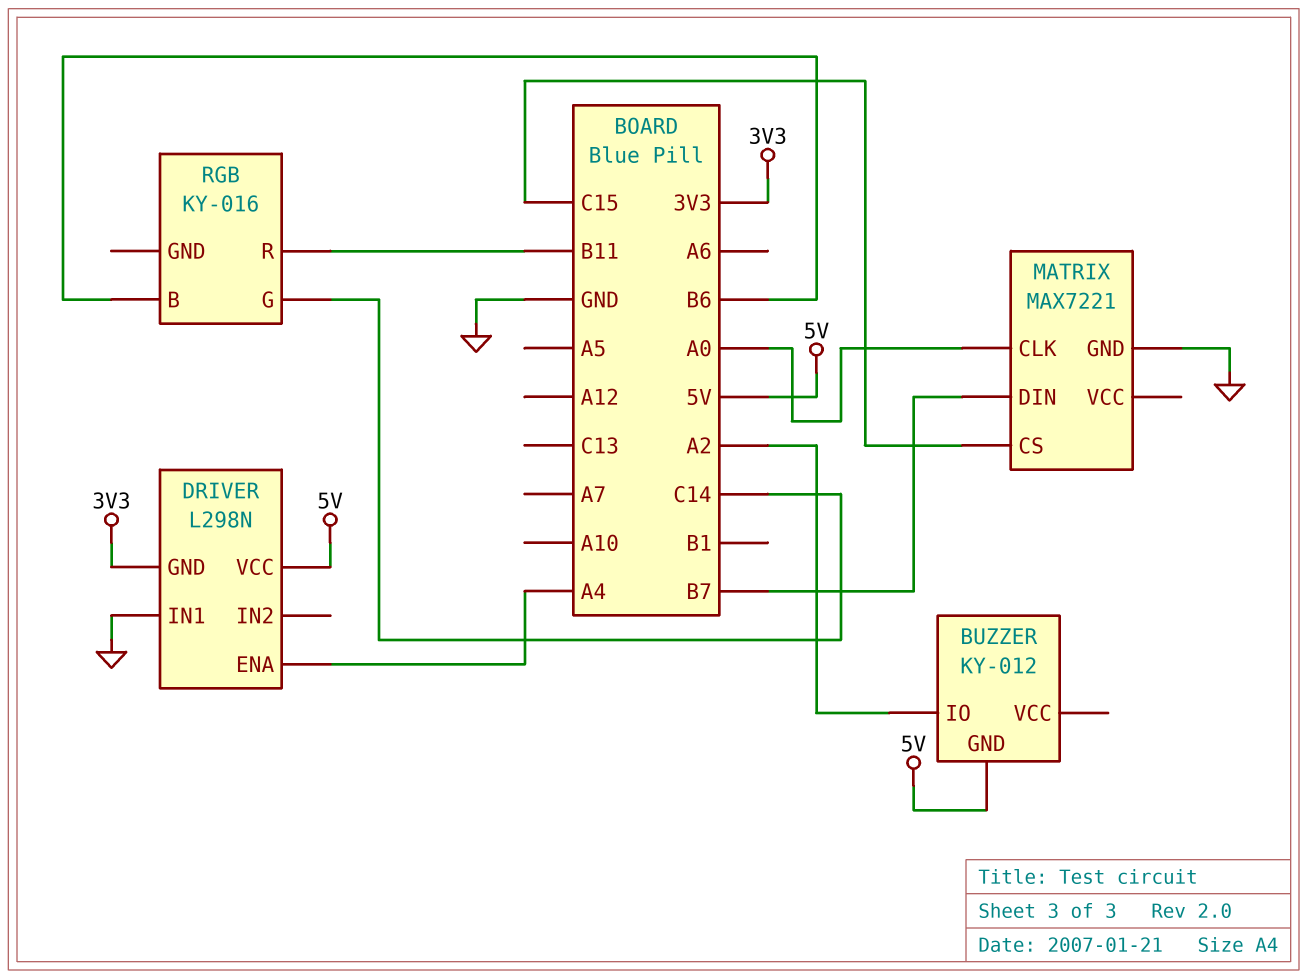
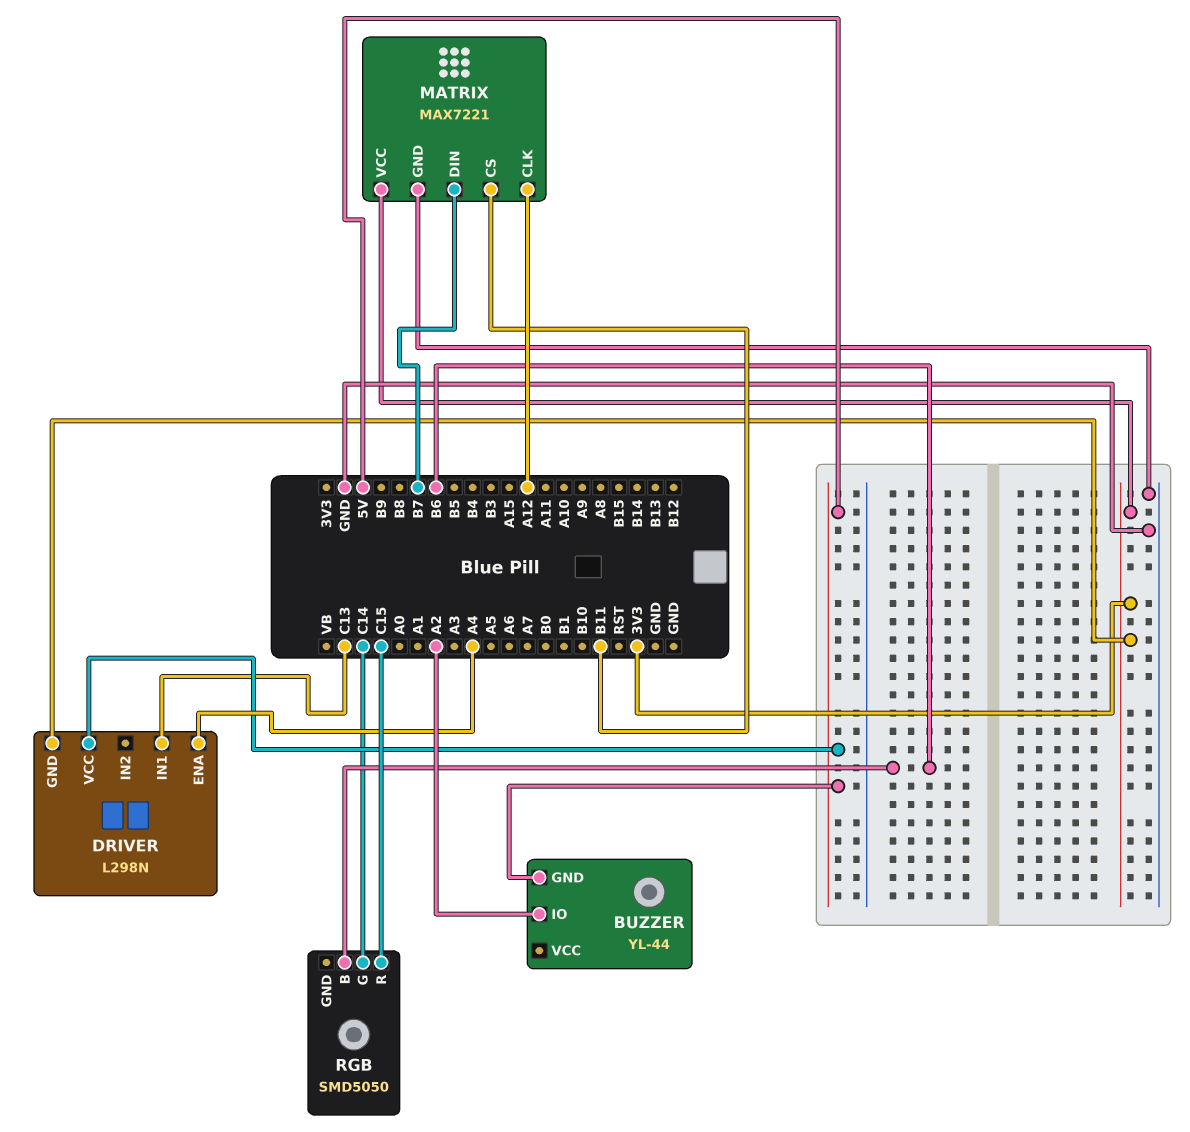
BUZZER: KY-012 -> YL-44
DRIVER pin IN1: GND -> C13
MATRIX pin CLK: A0 -> A12
MATRIX pin CS: C15 -> B11
MATRIX pin VCC: none -> 3V3
RGB: KY-016 -> SMD5050
RGB pin R: B11 -> C15

